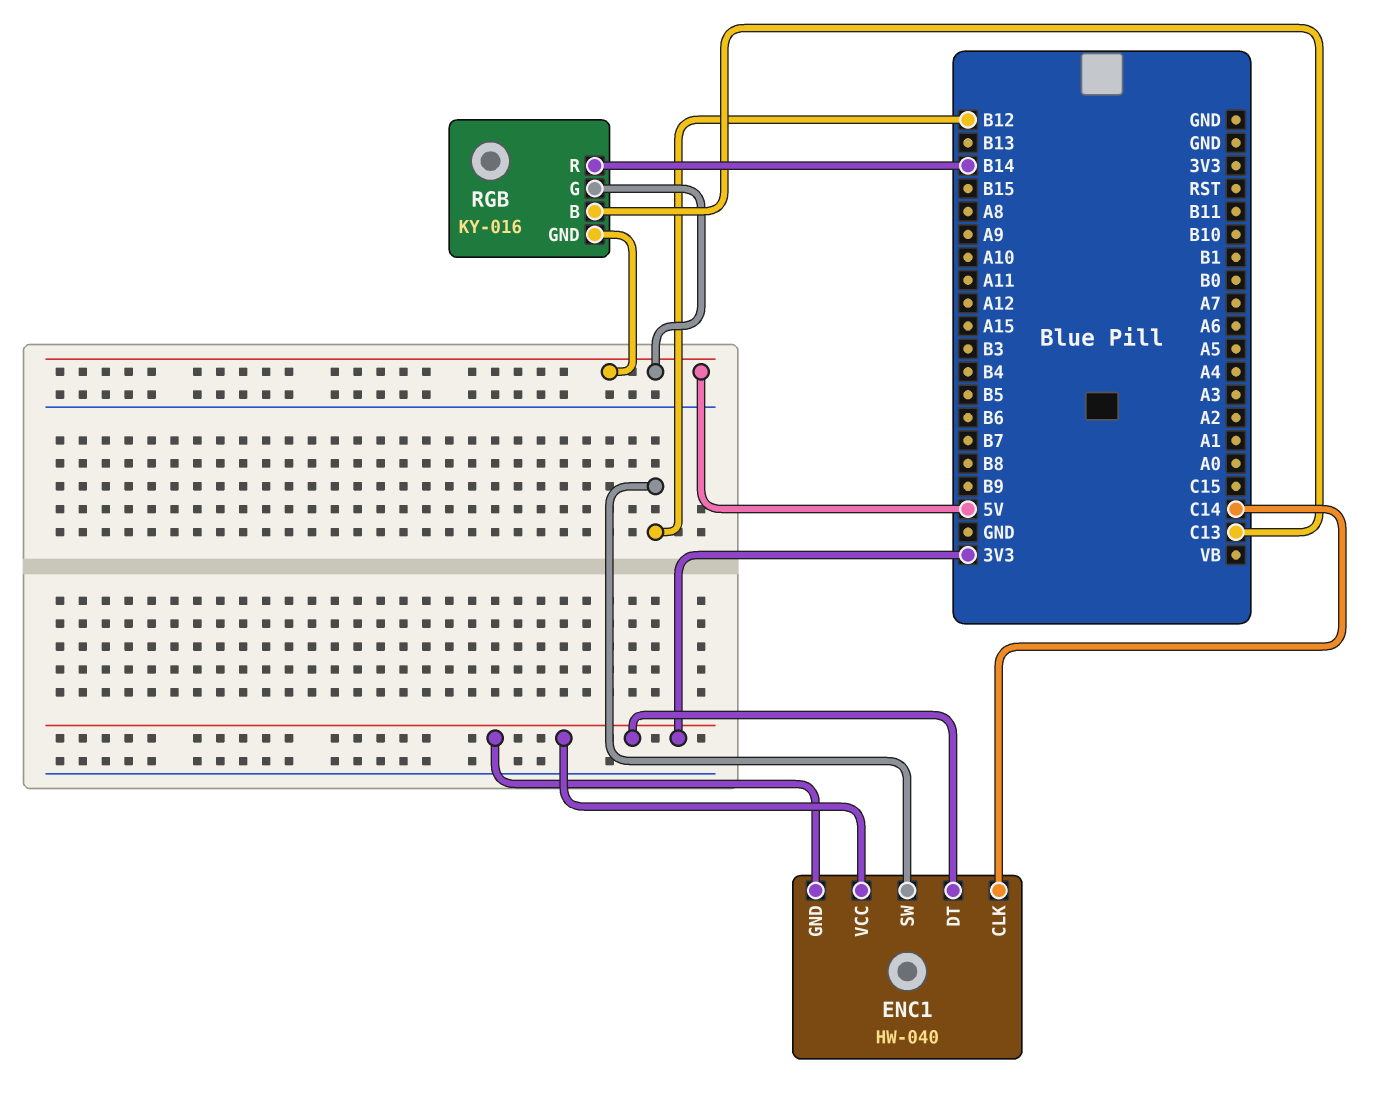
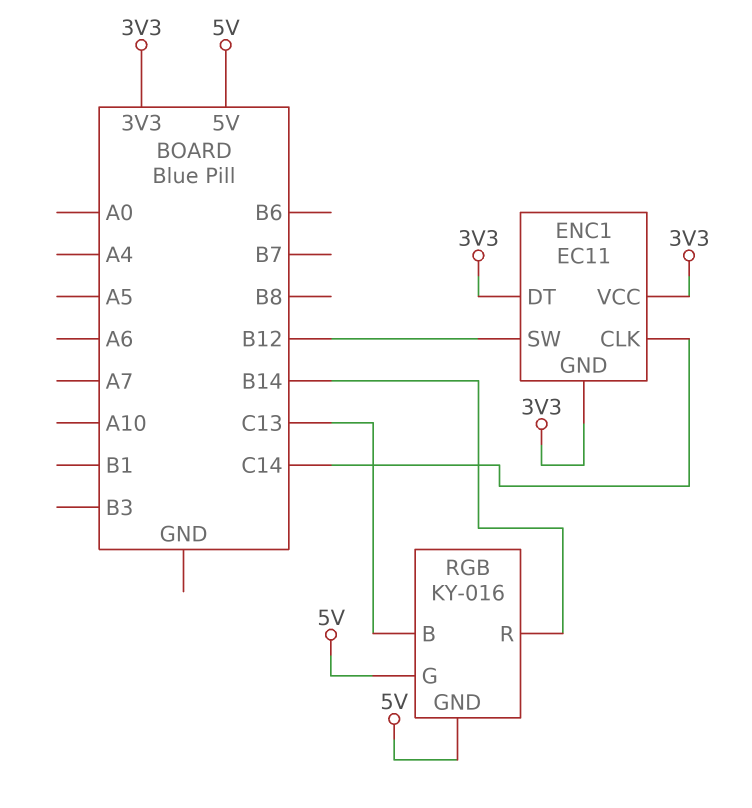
ENC1: HW-040 -> EC11

